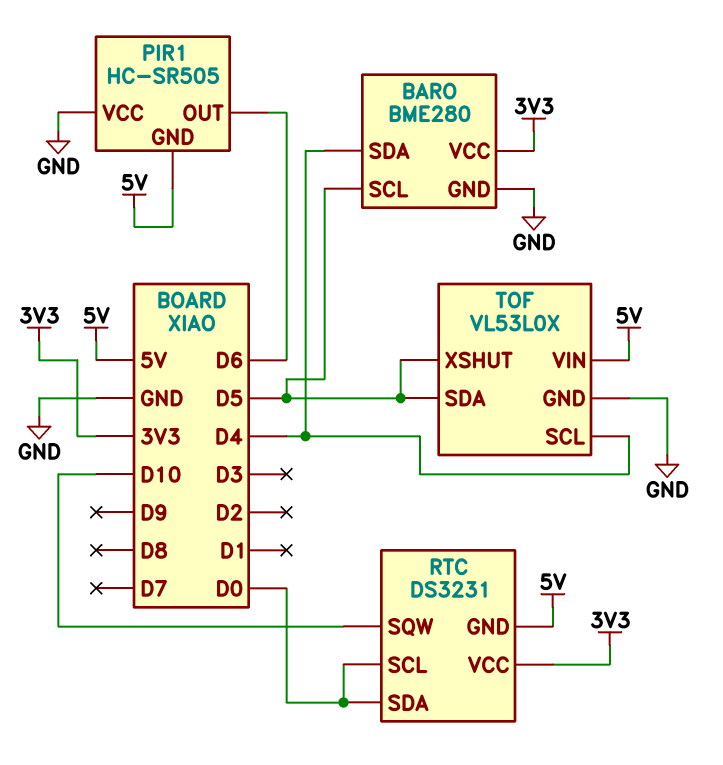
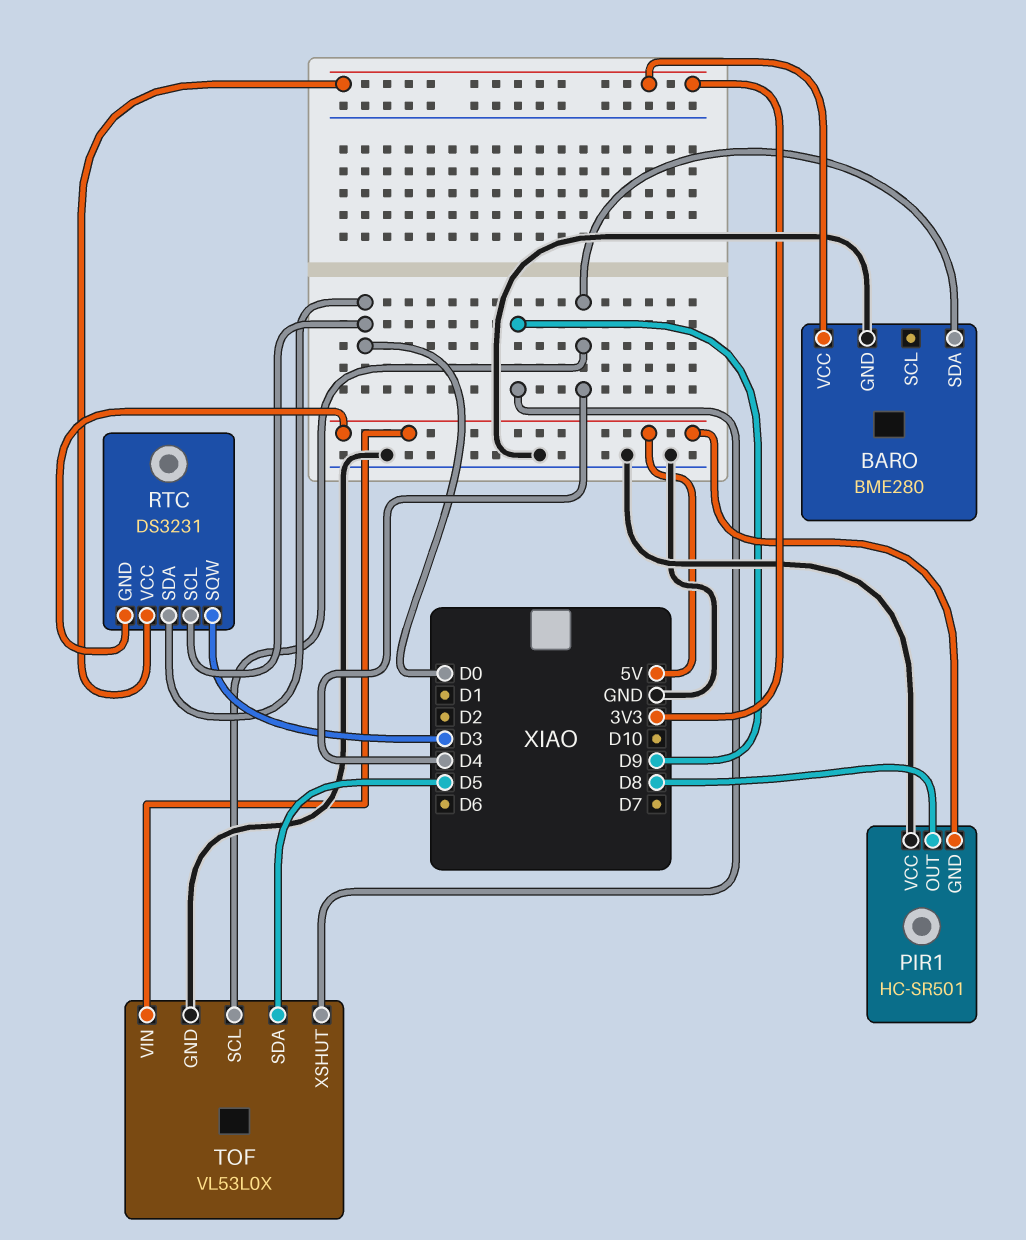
BARO pin SCL: D5 -> none
PIR1: HC-SR505 -> HC-SR501
PIR1 pin OUT: D6 -> D8
RTC pin SQW: D10 -> D3
TOF pin XSHUT: D5 -> D9

